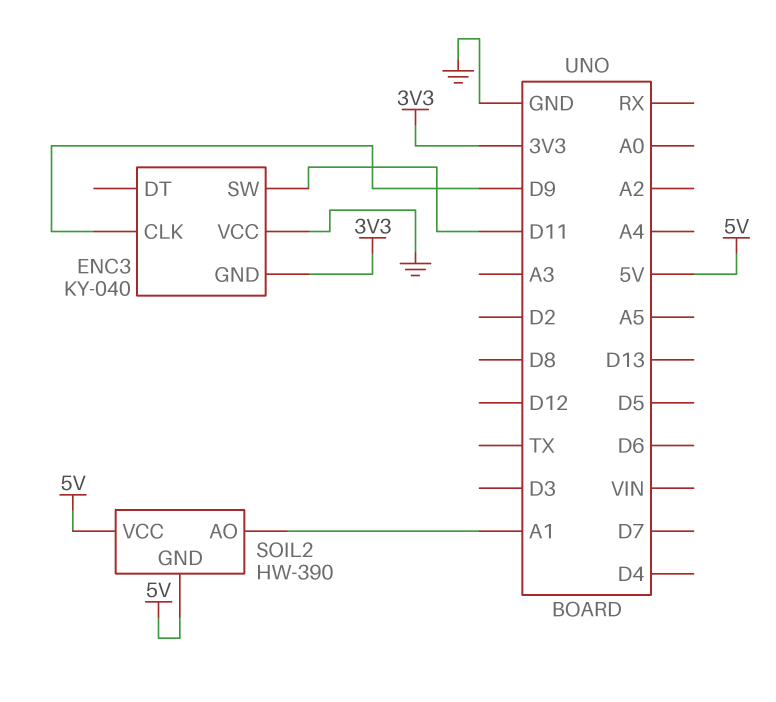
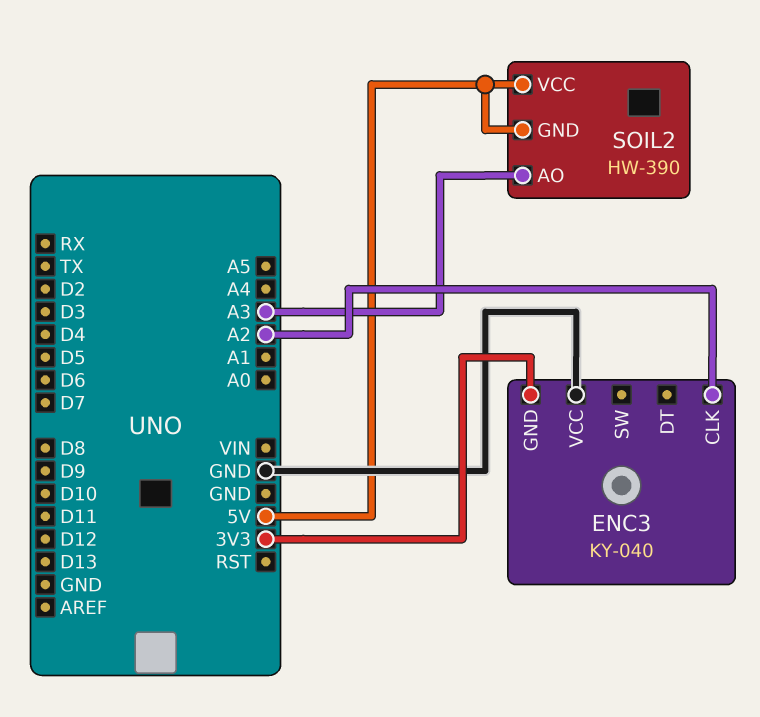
ENC3 pin CLK: D9 -> A2
ENC3 pin SW: D11 -> none
SOIL2 pin AO: A1 -> A3

